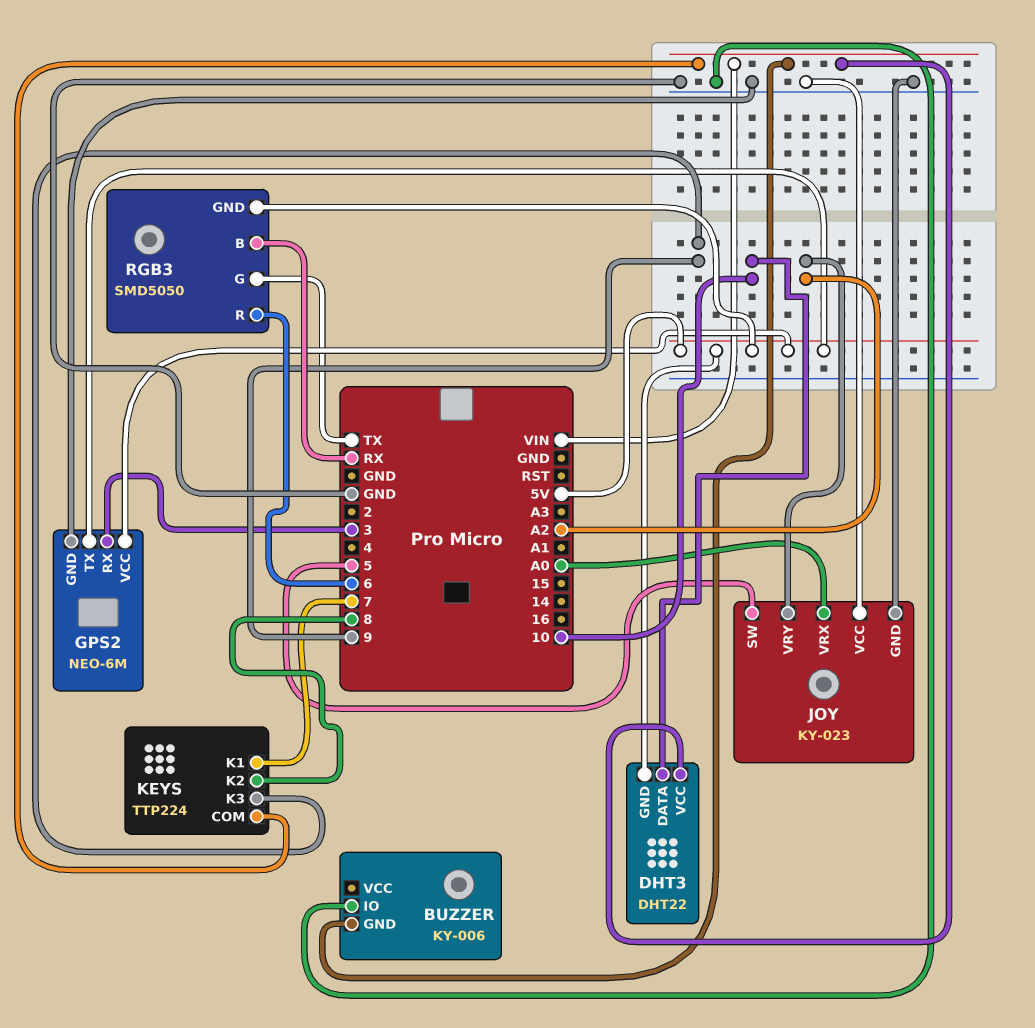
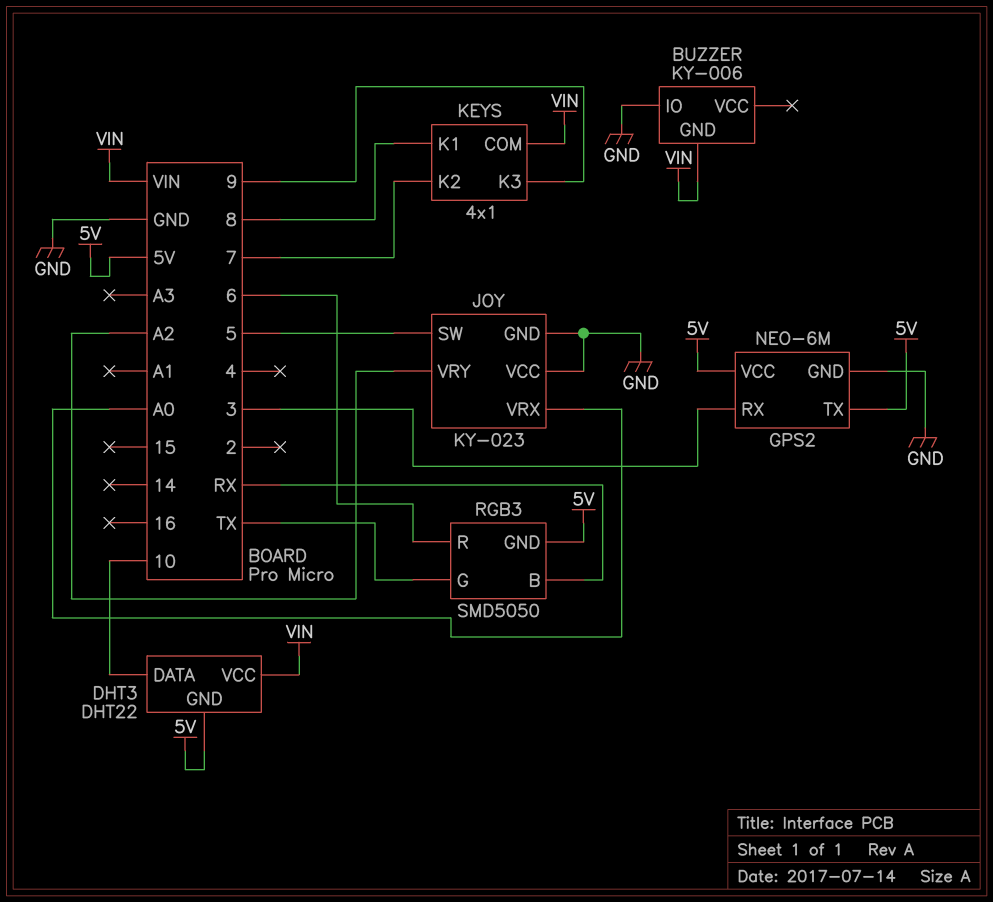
KEYS: TTP224 -> 4x1
KEYS pin K1: 7 -> 8
KEYS pin K2: 8 -> 7

